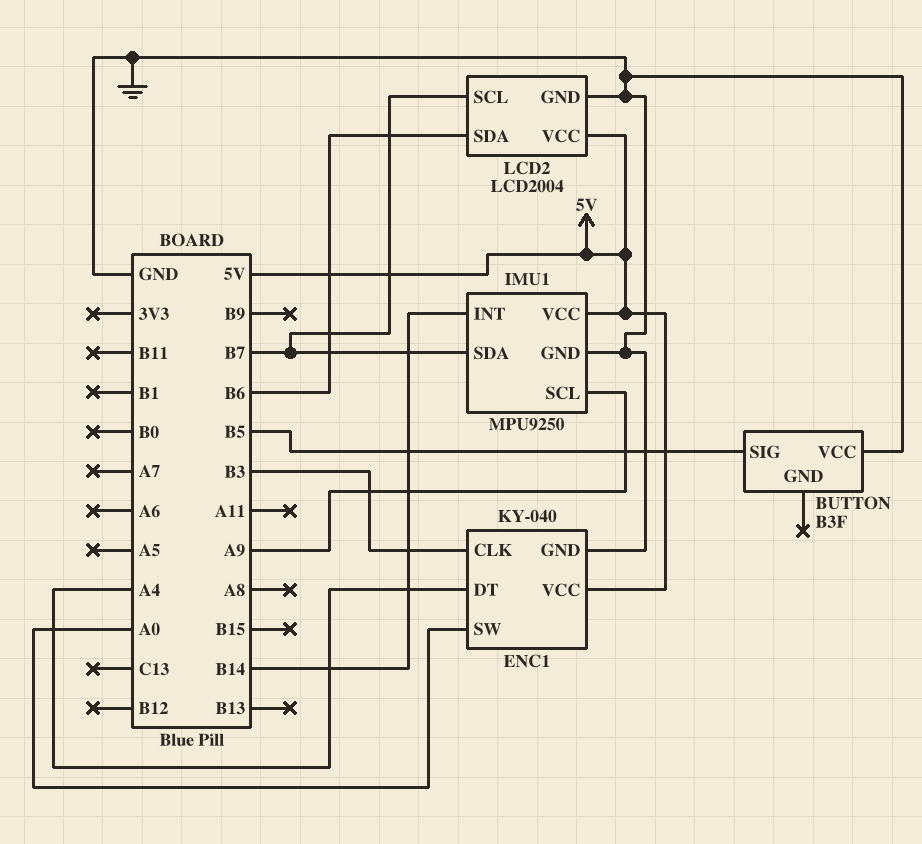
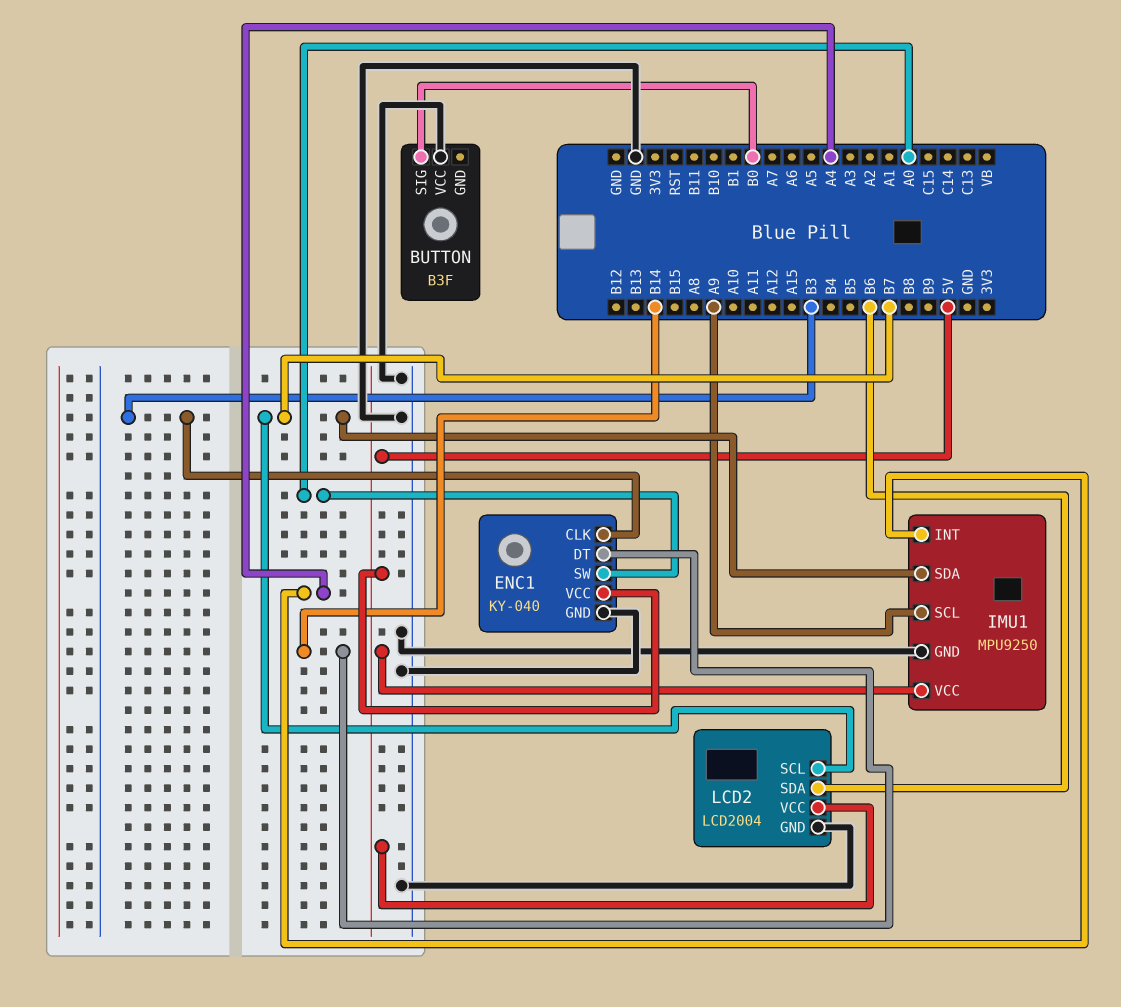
BUTTON pin SIG: B5 -> B0
ENC1 pin DT: A4 -> B14
IMU1 pin INT: B14 -> A4

